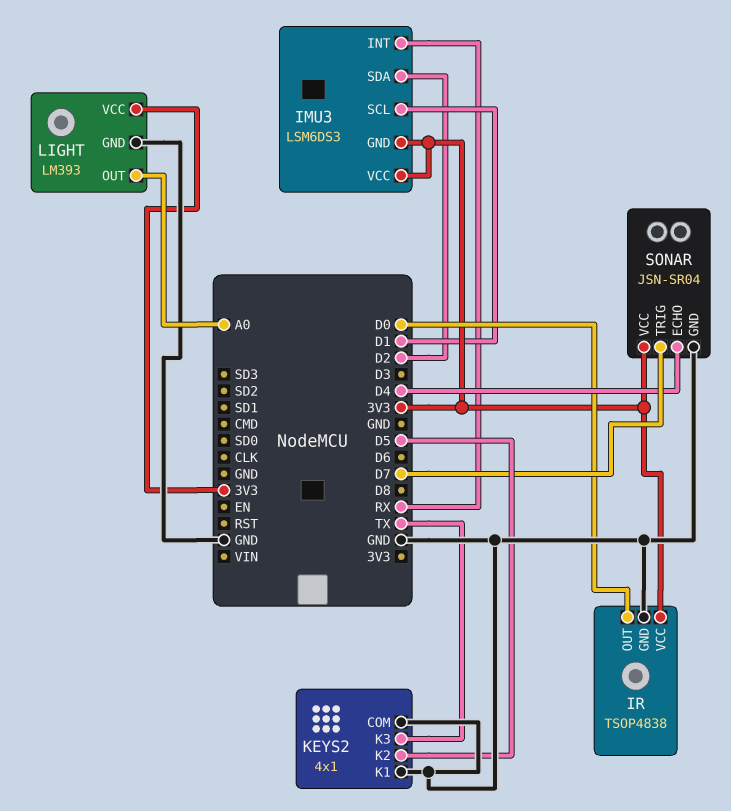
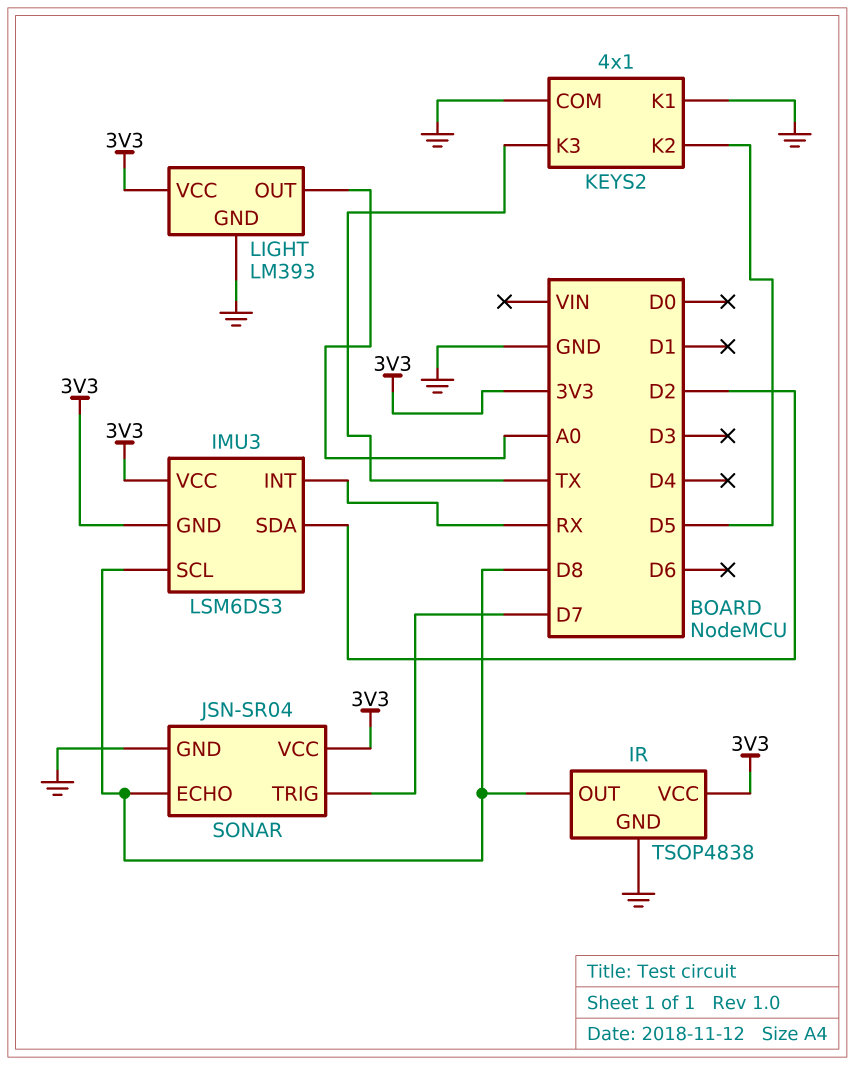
IMU3 pin SCL: D1 -> D8
IR pin OUT: D0 -> D8
SONAR pin ECHO: D4 -> D8

